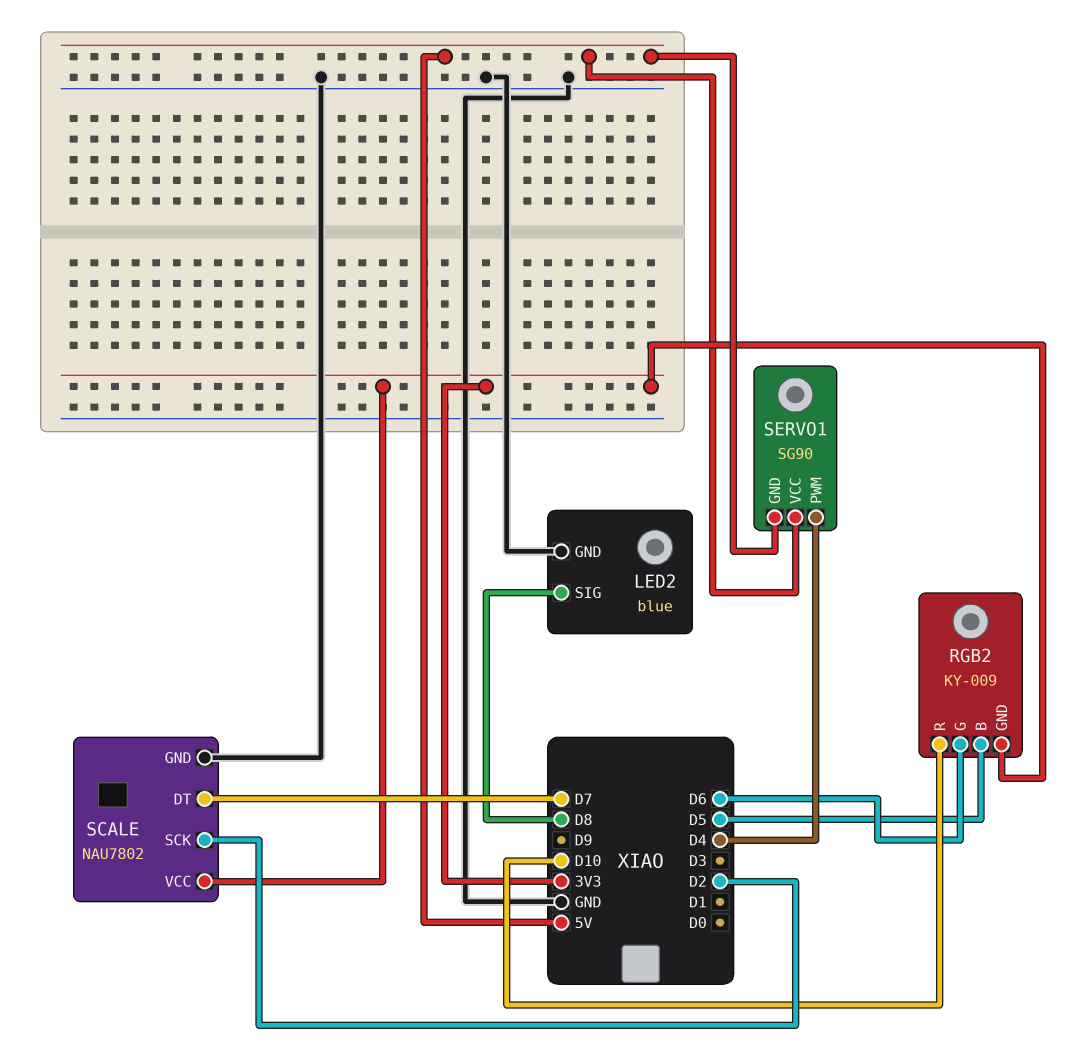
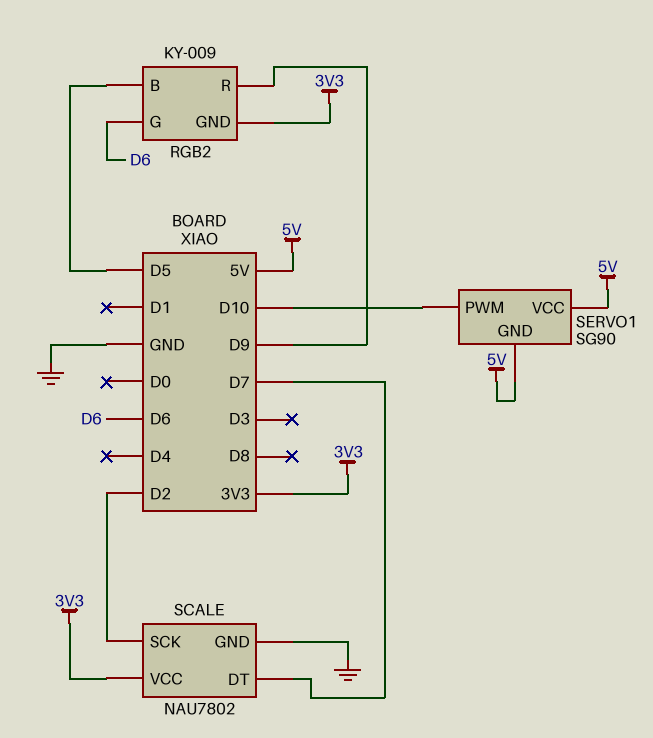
LED2: blue -> none
LED2 pin GND: GND -> none
LED2 pin SIG: D8 -> none
RGB2 pin R: D10 -> D9
SERVO1 pin PWM: D4 -> D10

